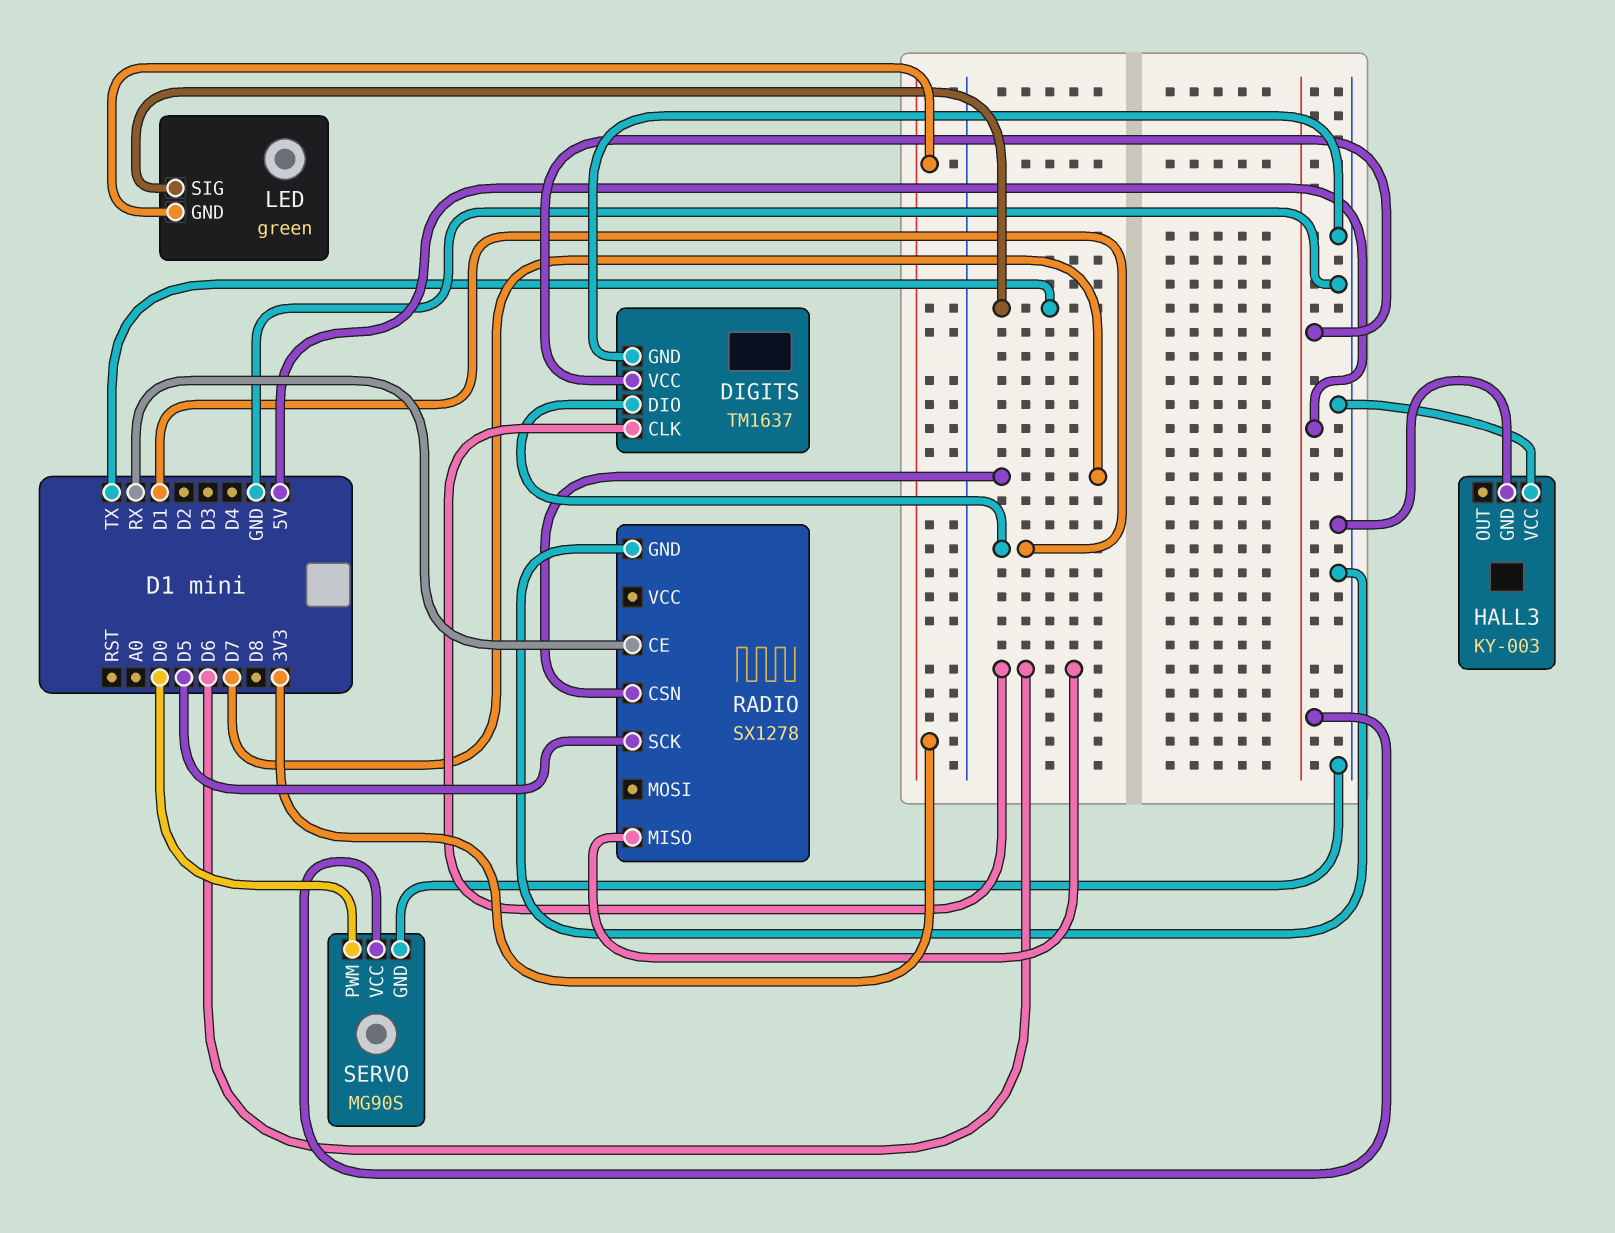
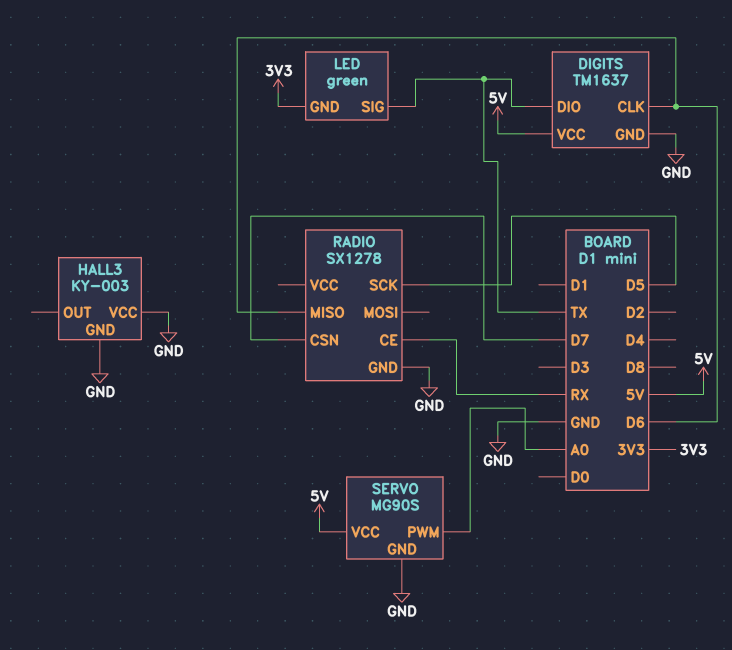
DIGITS pin DIO: D1 -> TX
SERVO pin PWM: D0 -> A0

